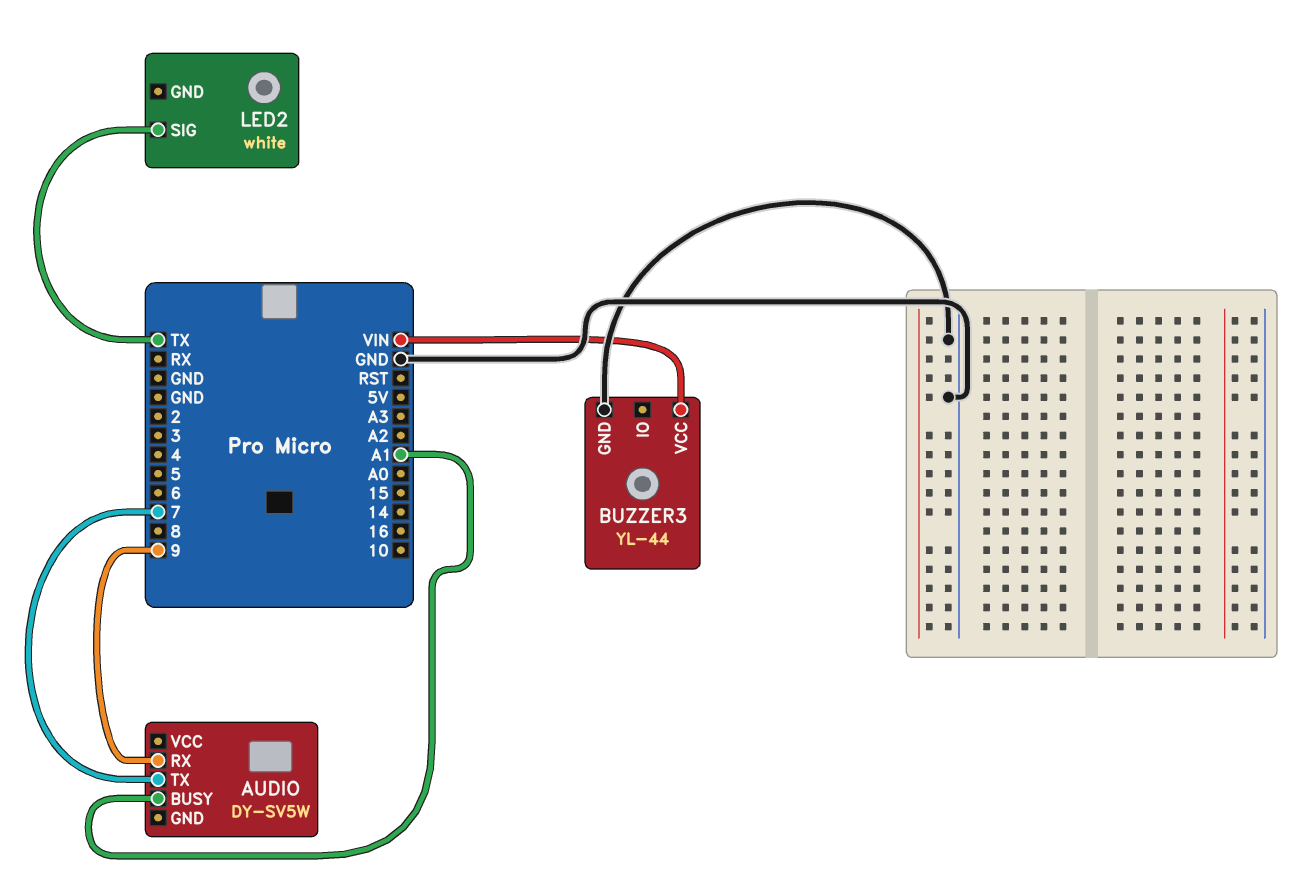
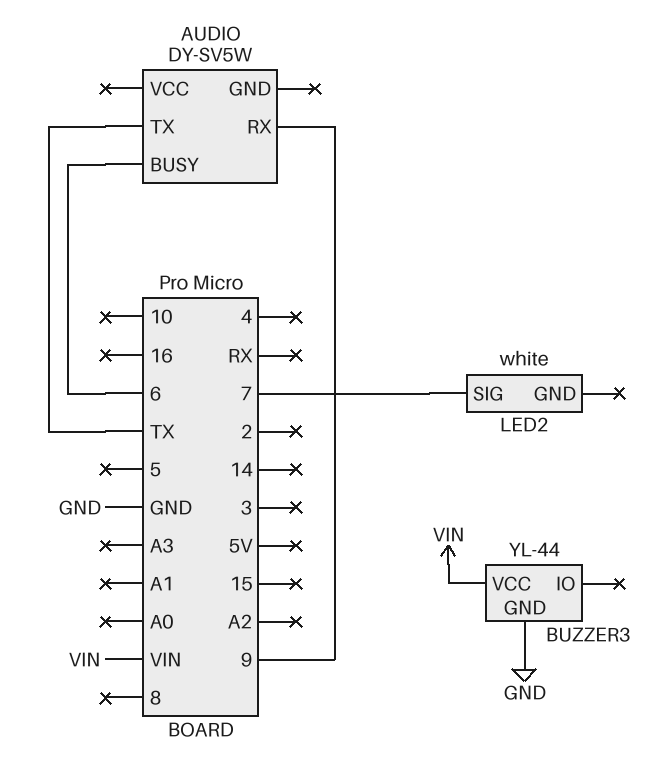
AUDIO pin BUSY: A1 -> 6
AUDIO pin TX: 7 -> TX
LED2 pin SIG: TX -> 7

